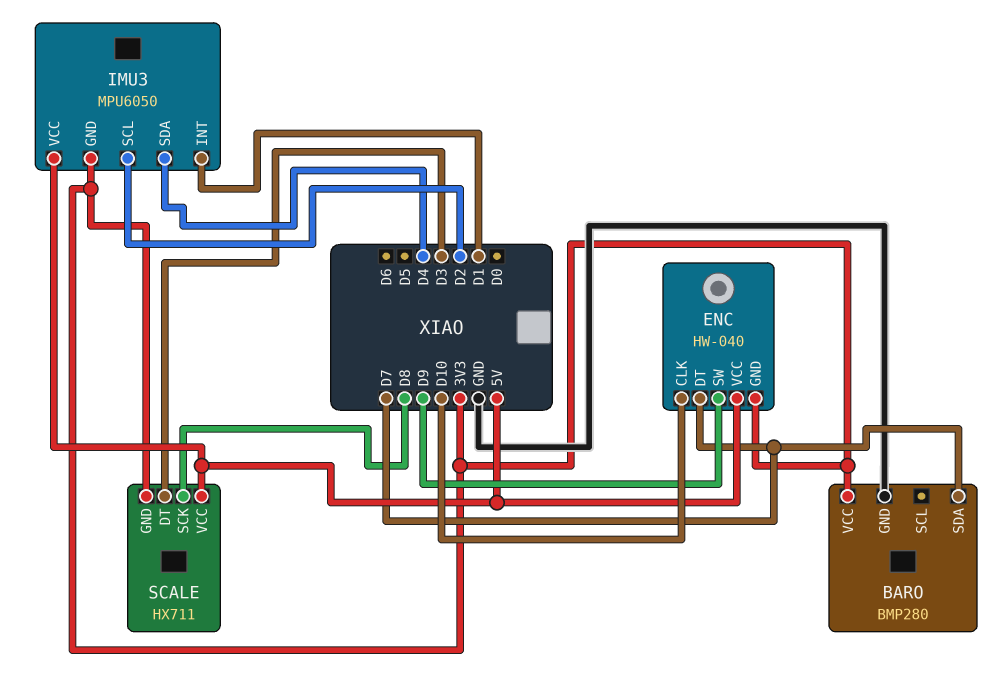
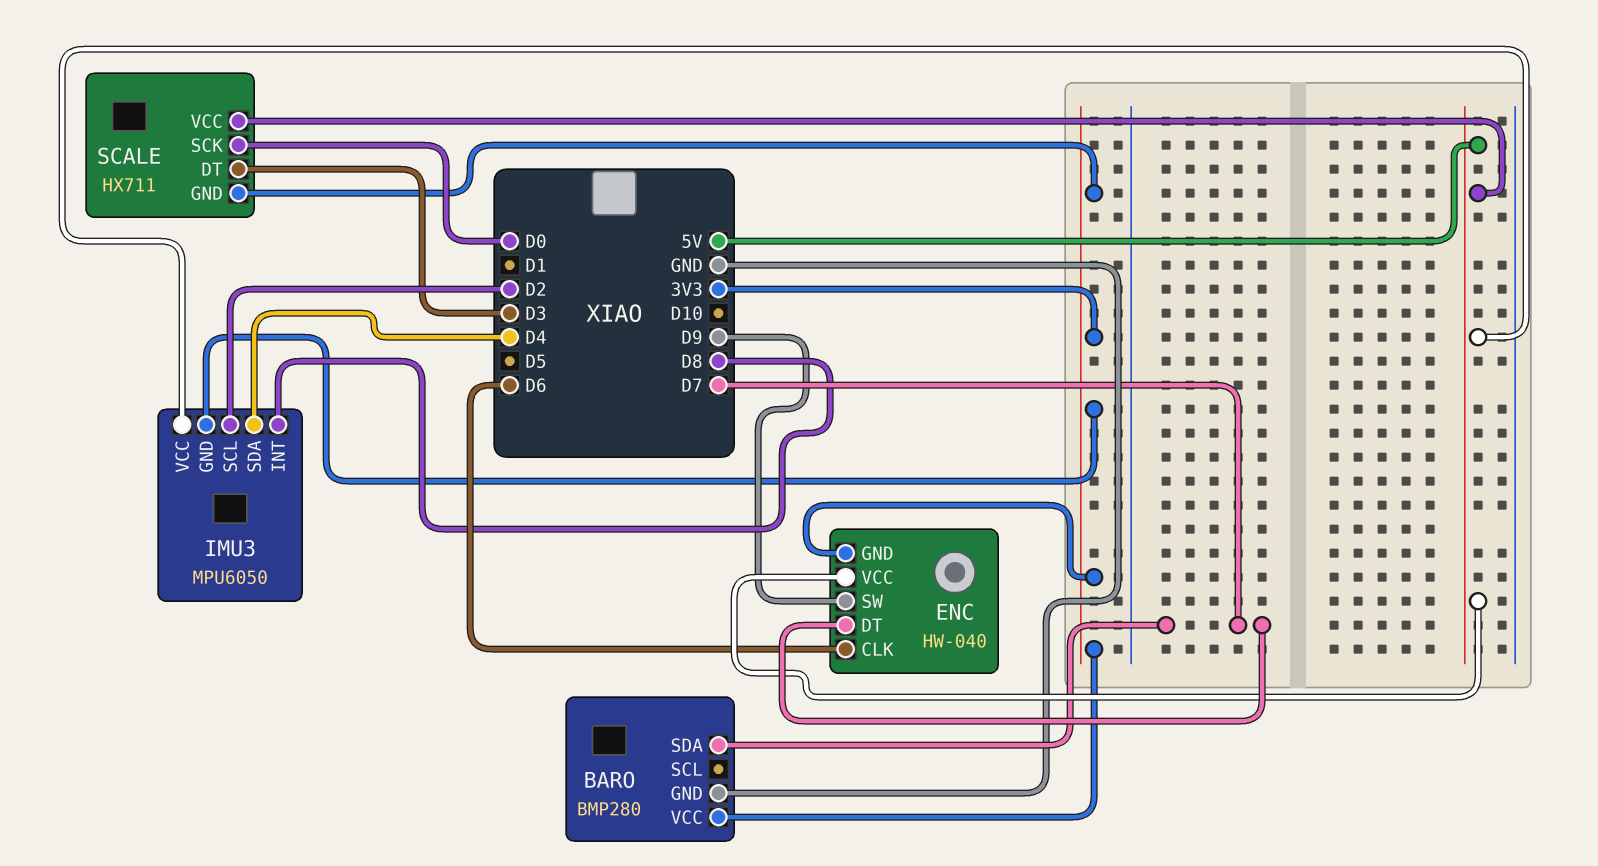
ENC pin CLK: D10 -> D6
IMU3 pin INT: D1 -> D8
SCALE pin SCK: D8 -> D0

